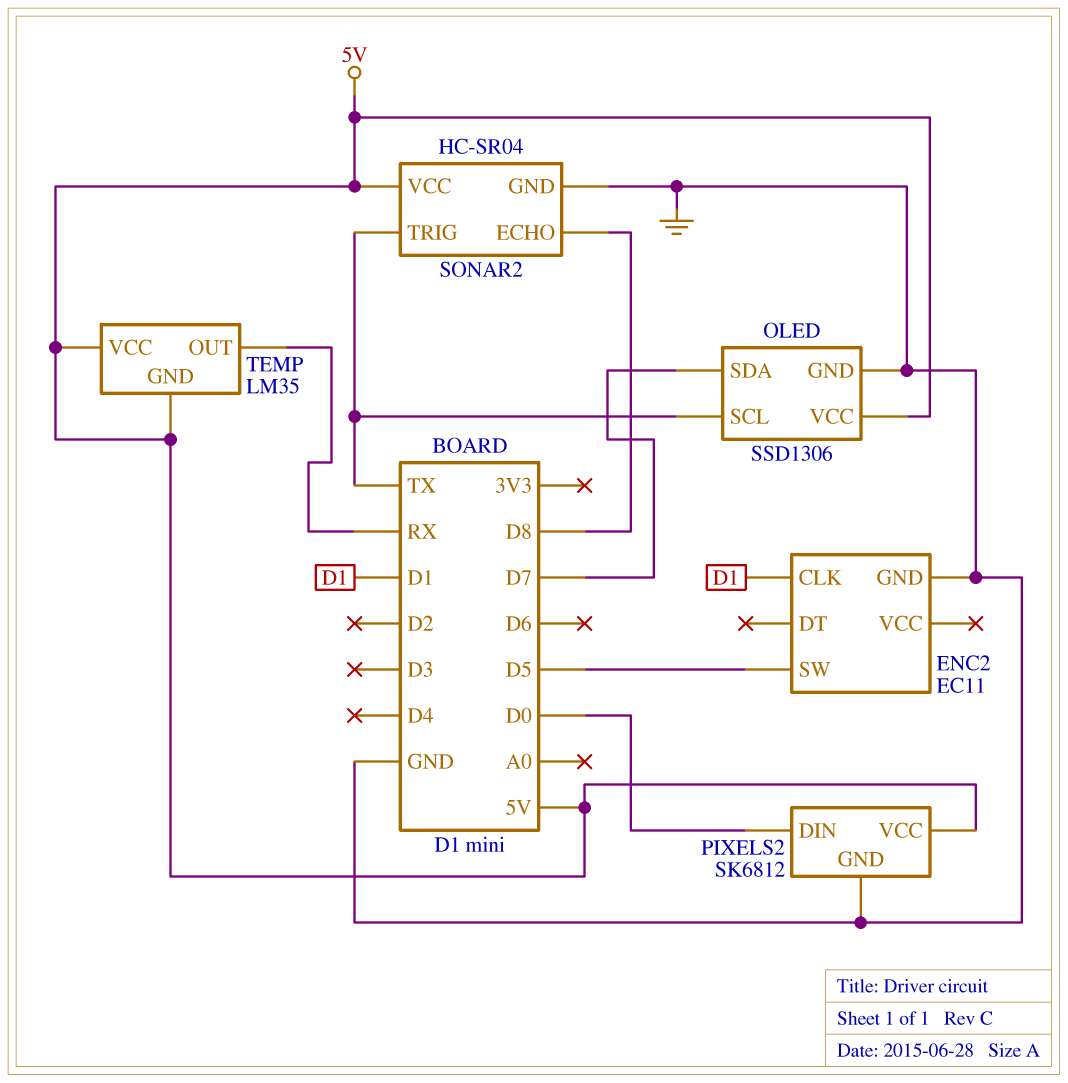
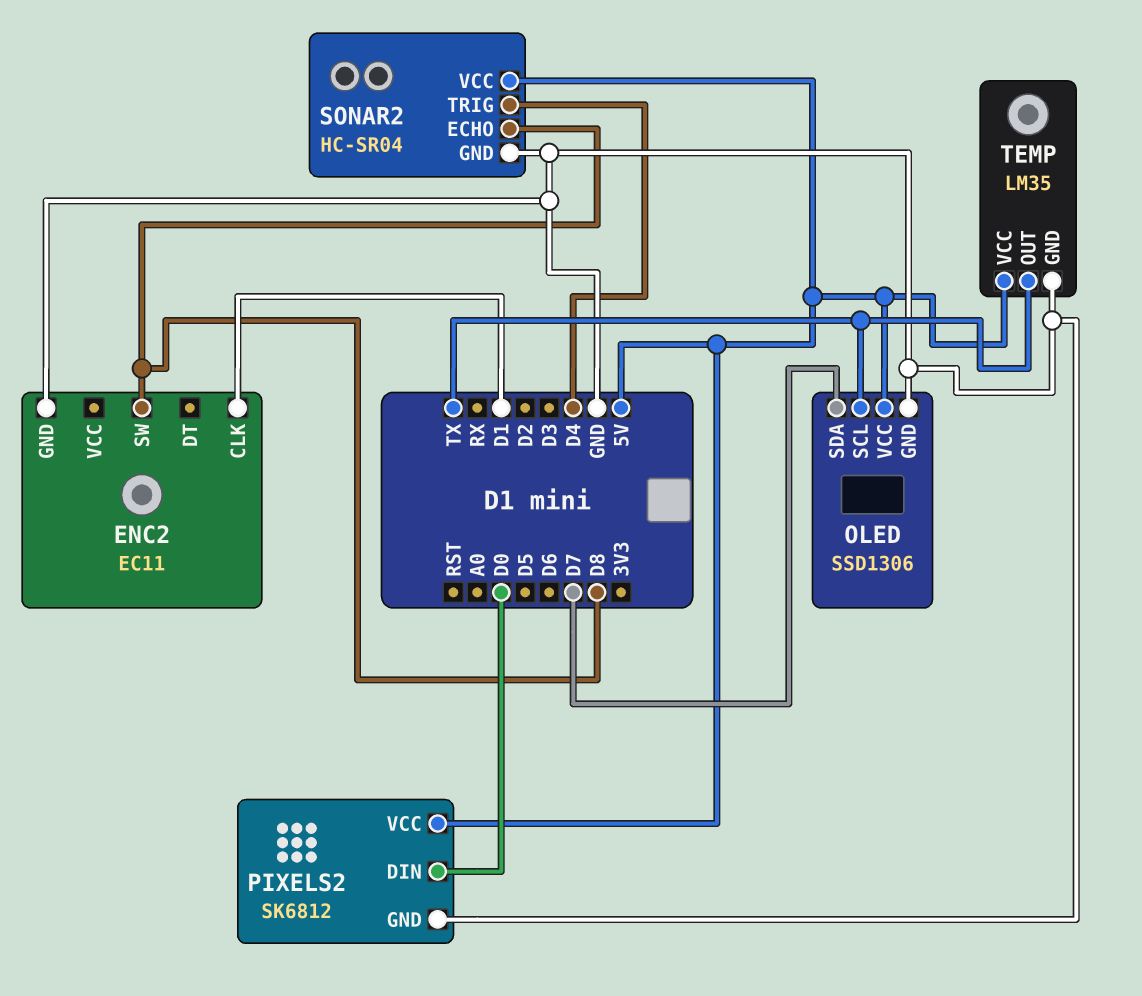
ENC2 pin SW: D5 -> D8
SONAR2 pin TRIG: TX -> D4
TEMP pin GND: 5V -> GND
TEMP pin OUT: RX -> TX

